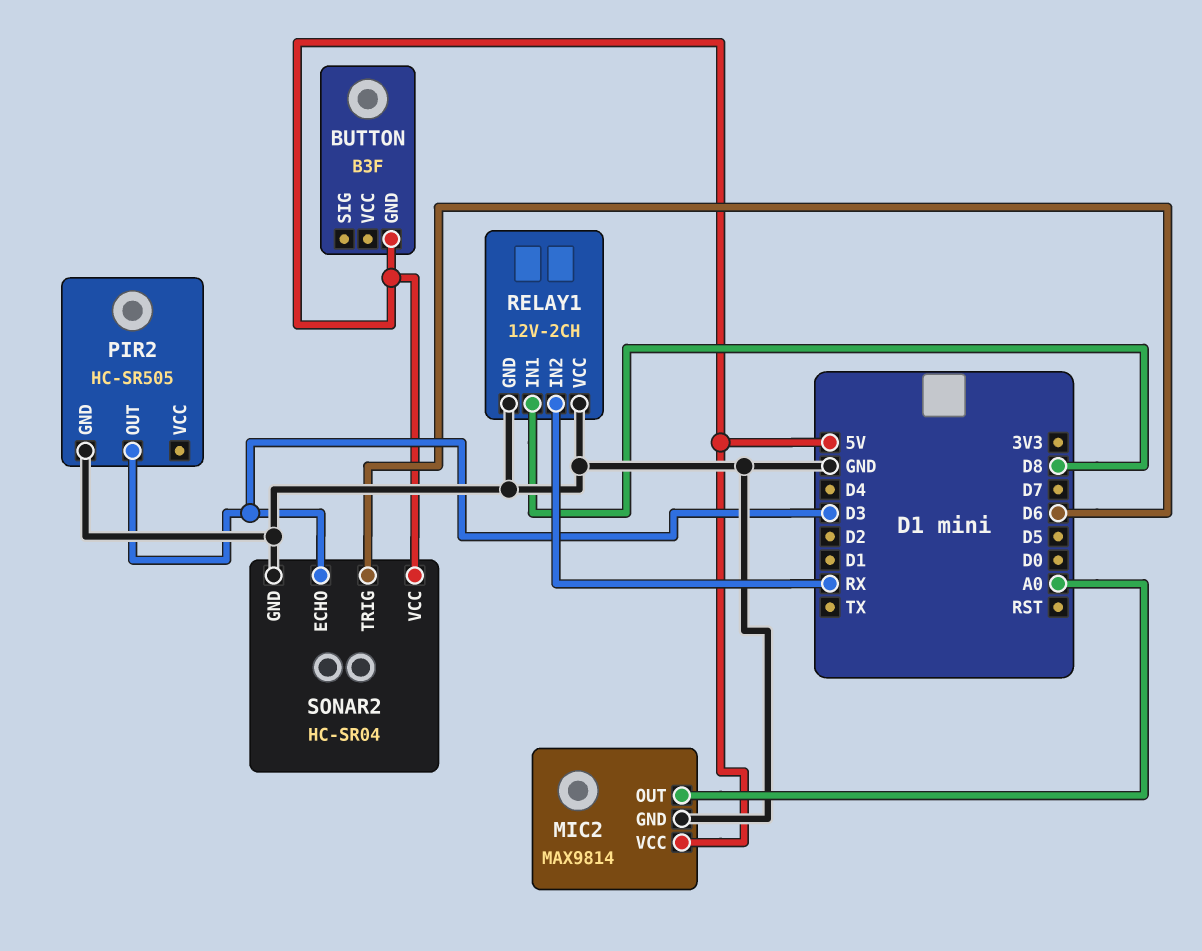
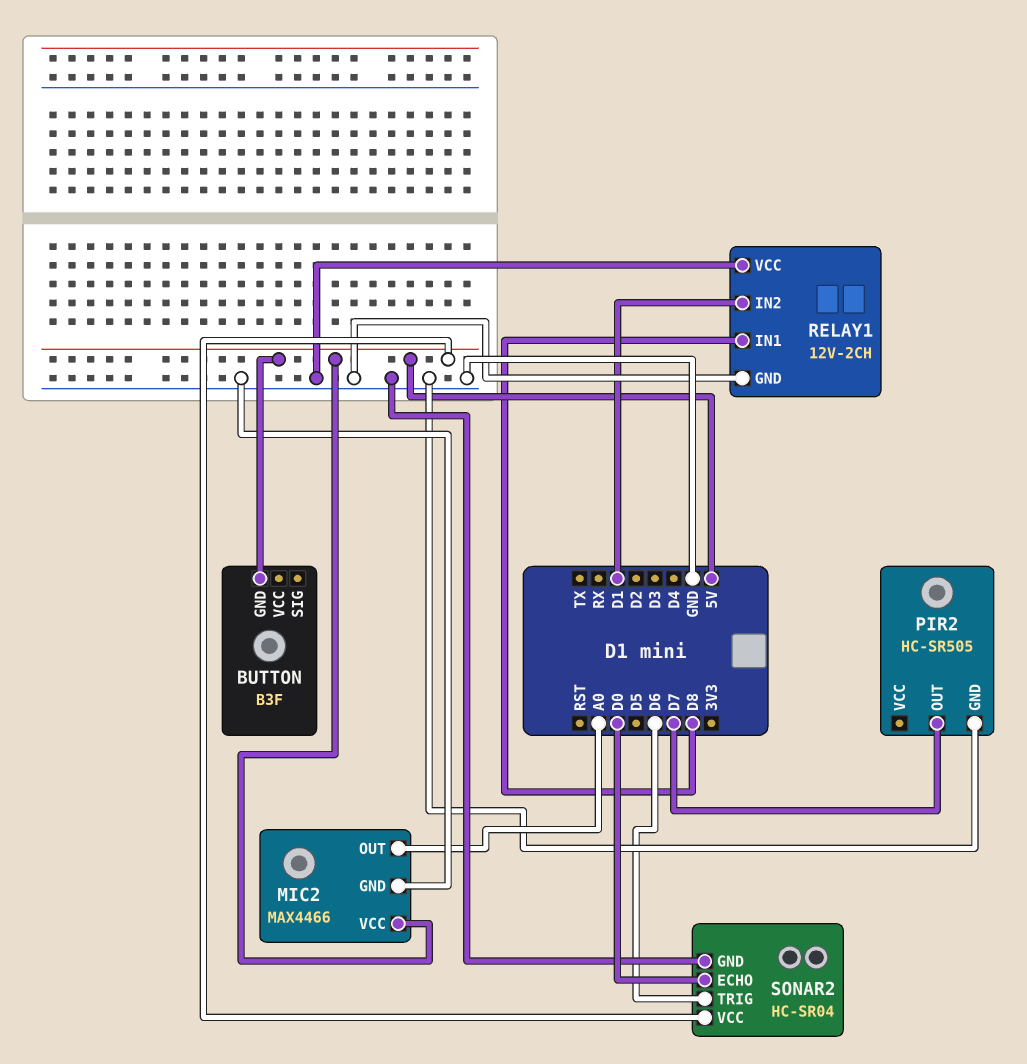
MIC2: MAX9814 -> MAX4466
PIR2 pin OUT: D3 -> D7
RELAY1 pin IN2: RX -> D1
SONAR2 pin ECHO: D3 -> D0

